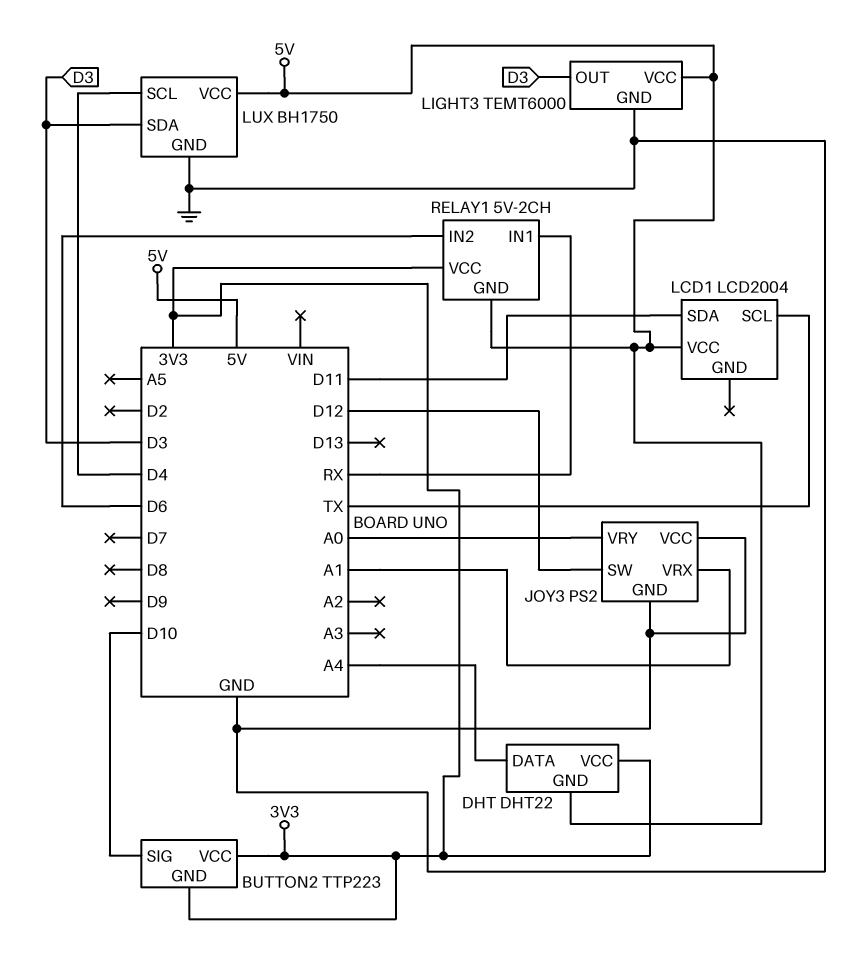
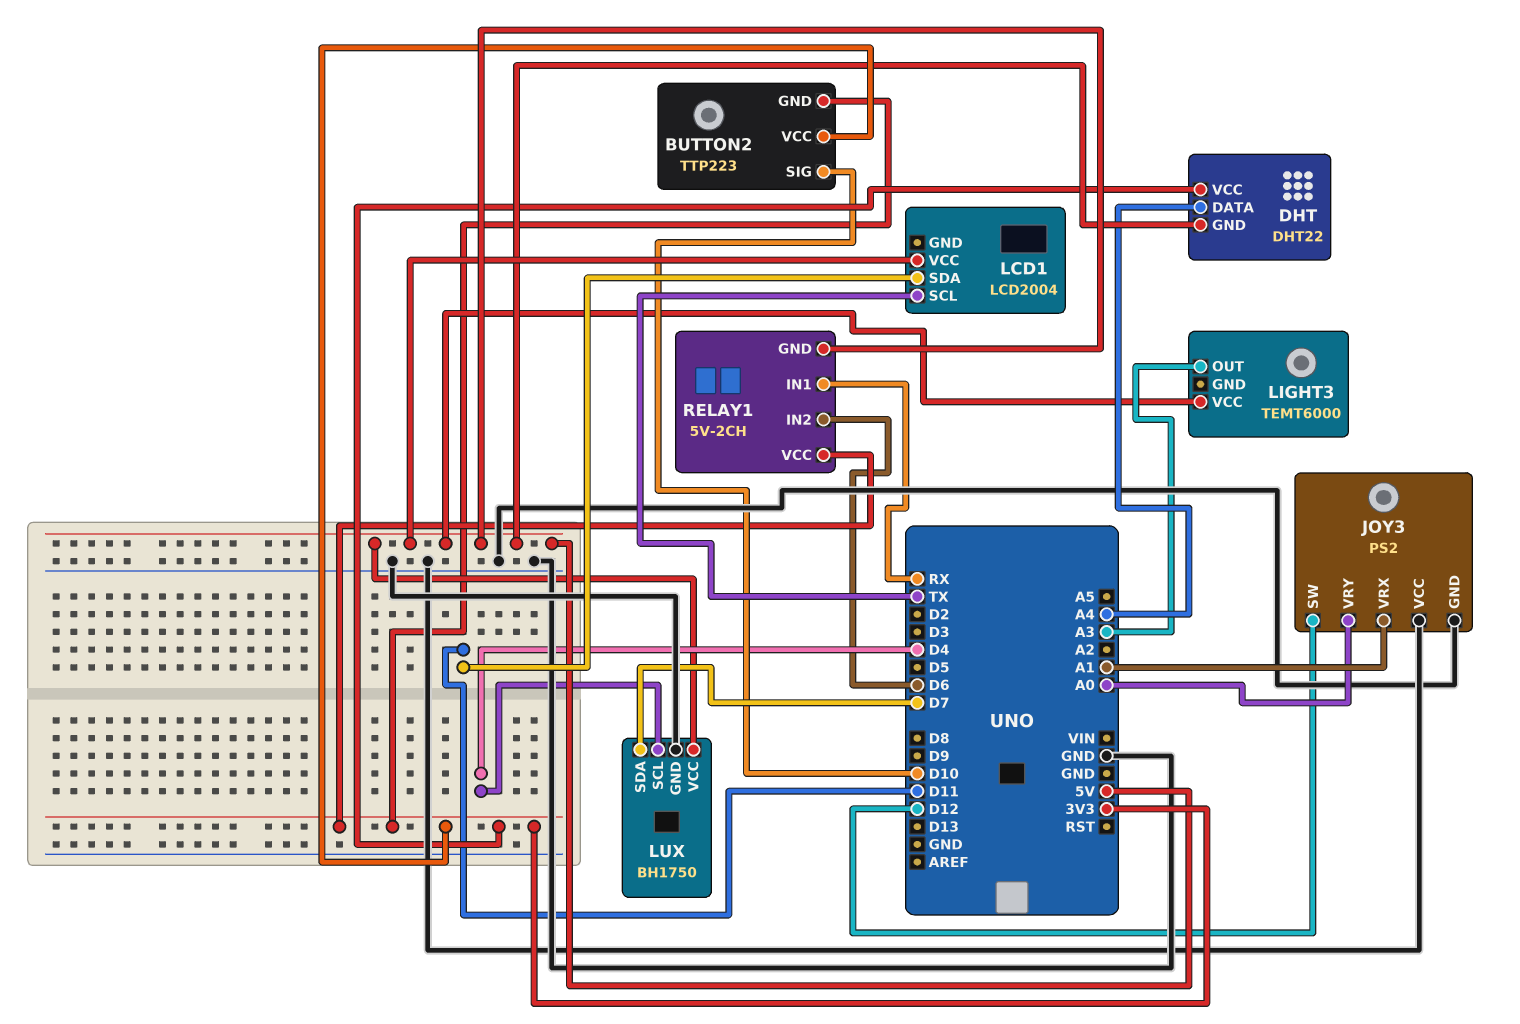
LIGHT3 pin GND: GND -> none
LIGHT3 pin OUT: D3 -> A3
LUX pin SDA: D3 -> D7

